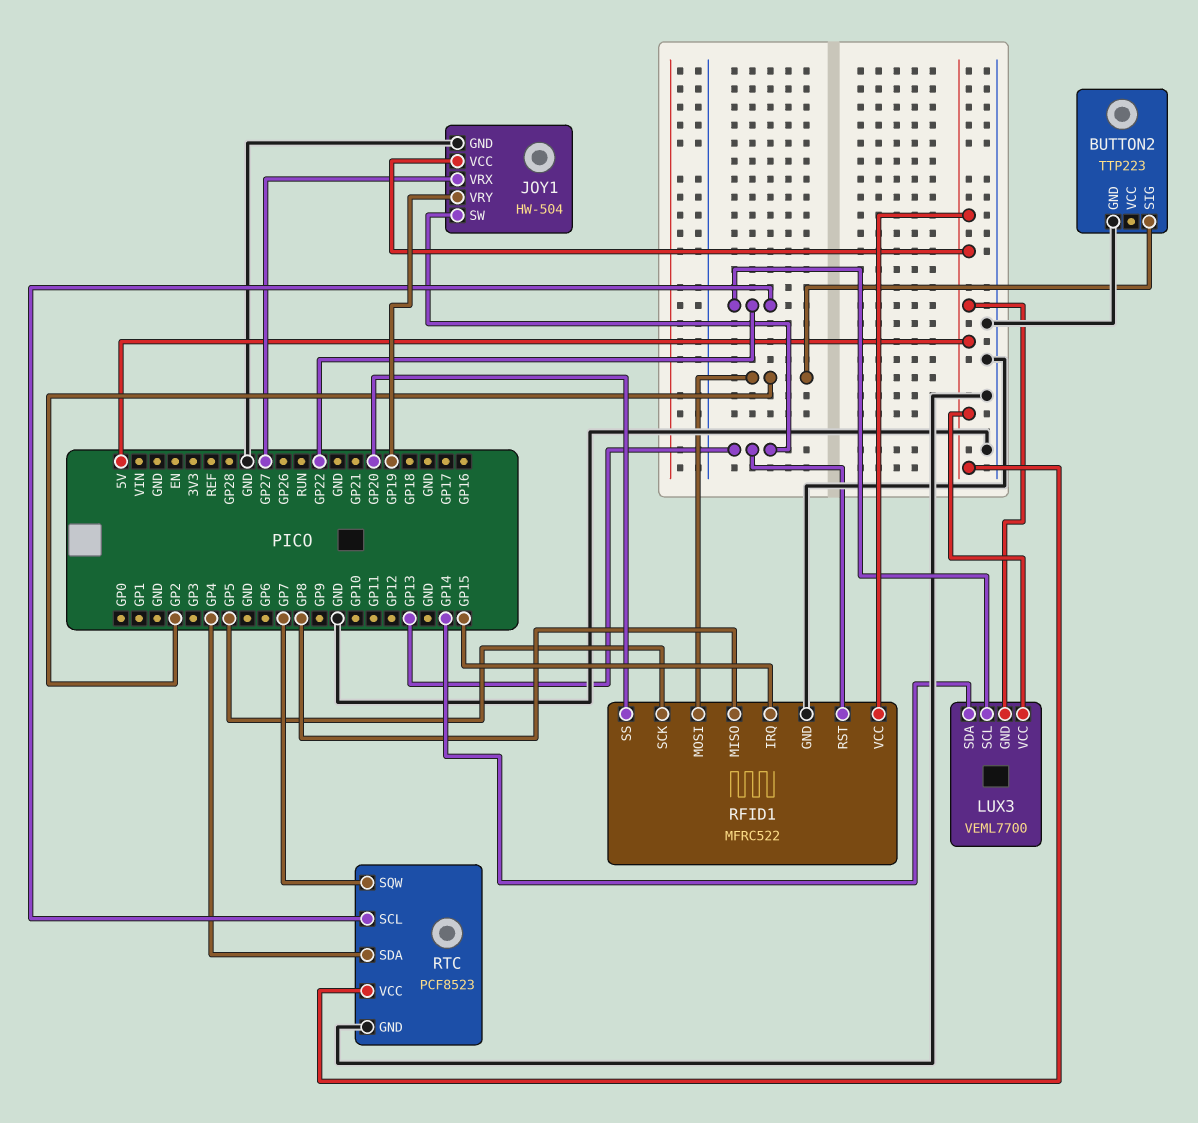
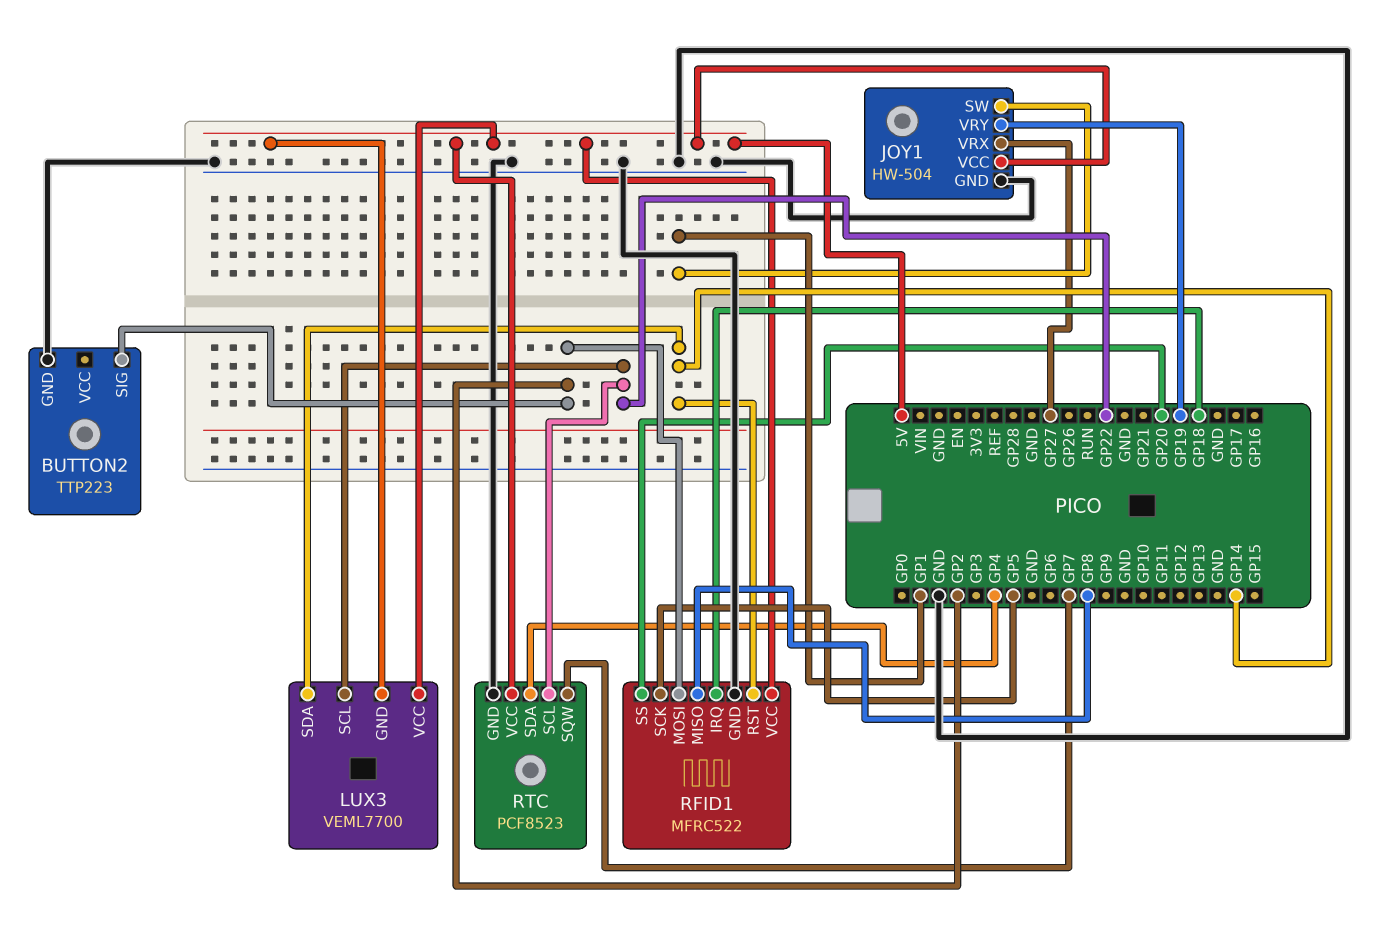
JOY1 pin SW: GP13 -> GP1
RFID1 pin IRQ: GP15 -> GP18
RFID1 pin RST: GP13 -> GP14

